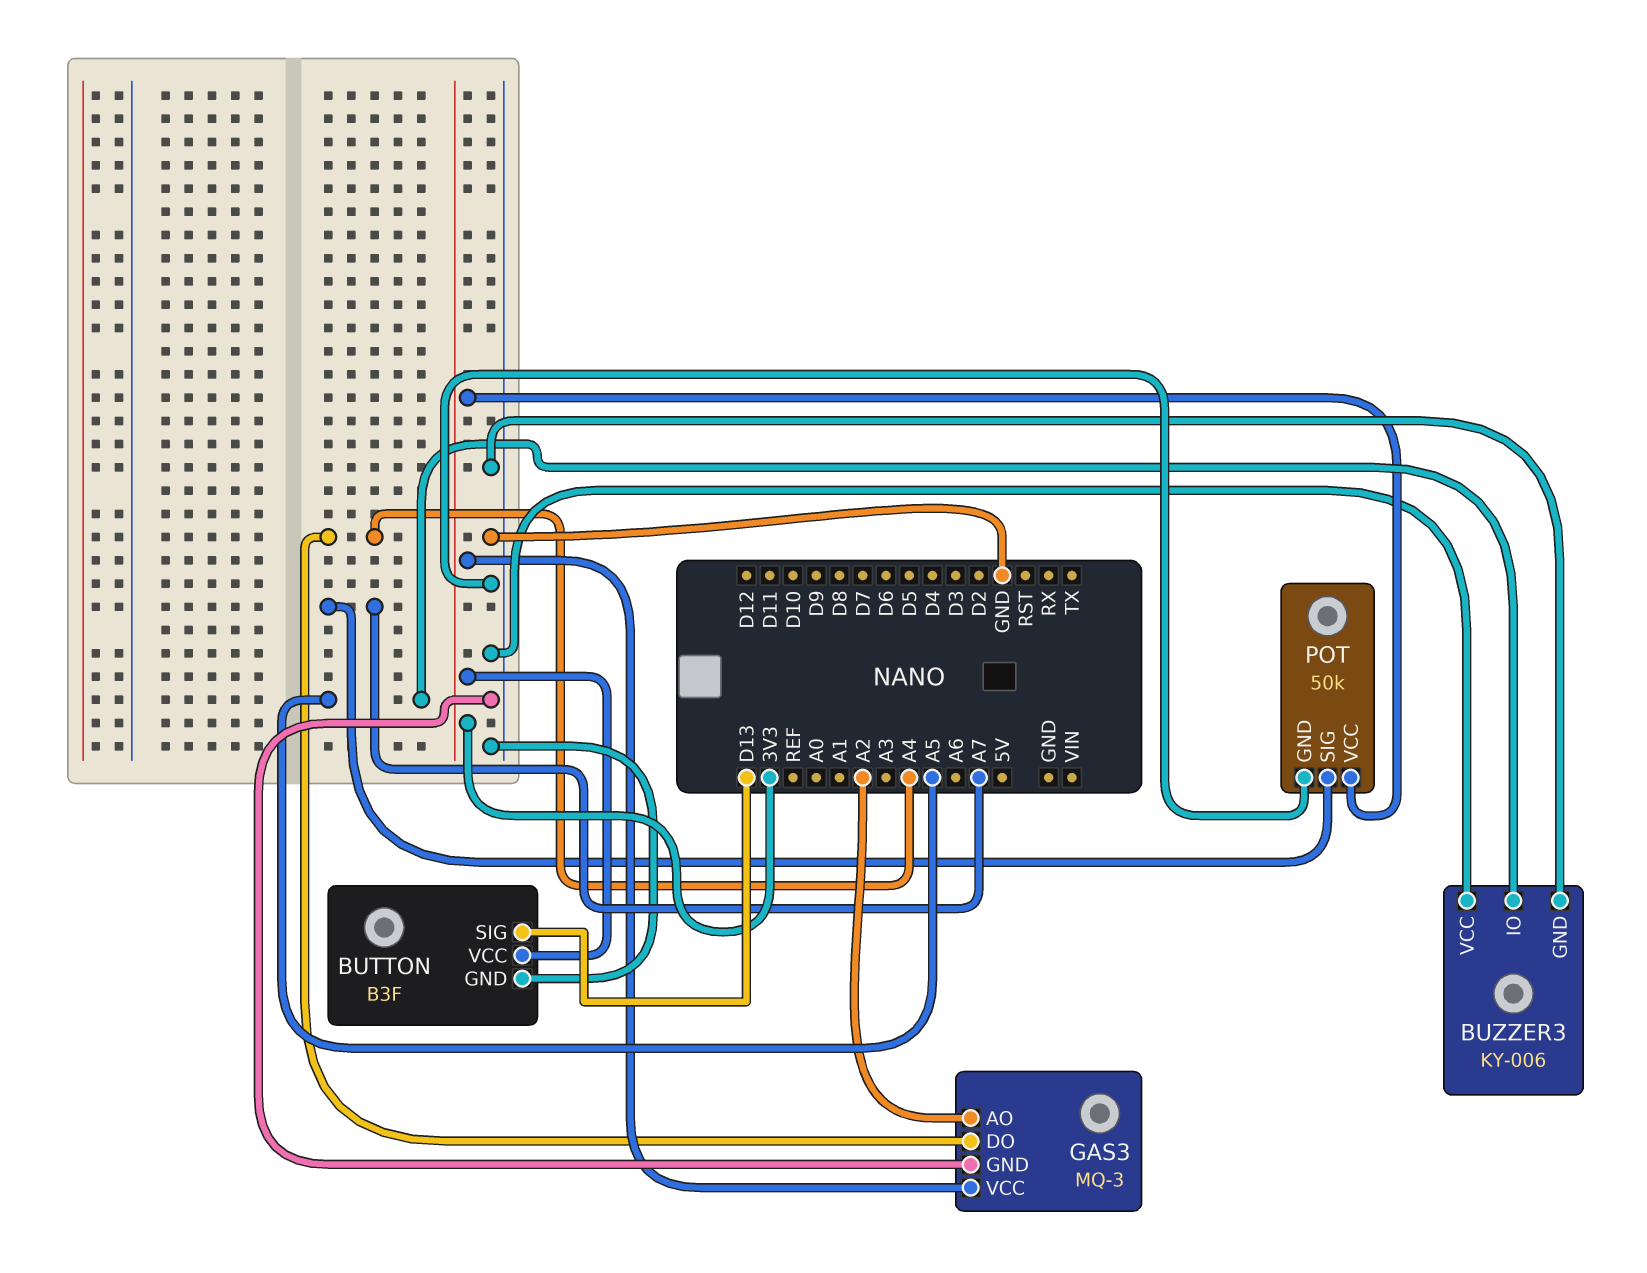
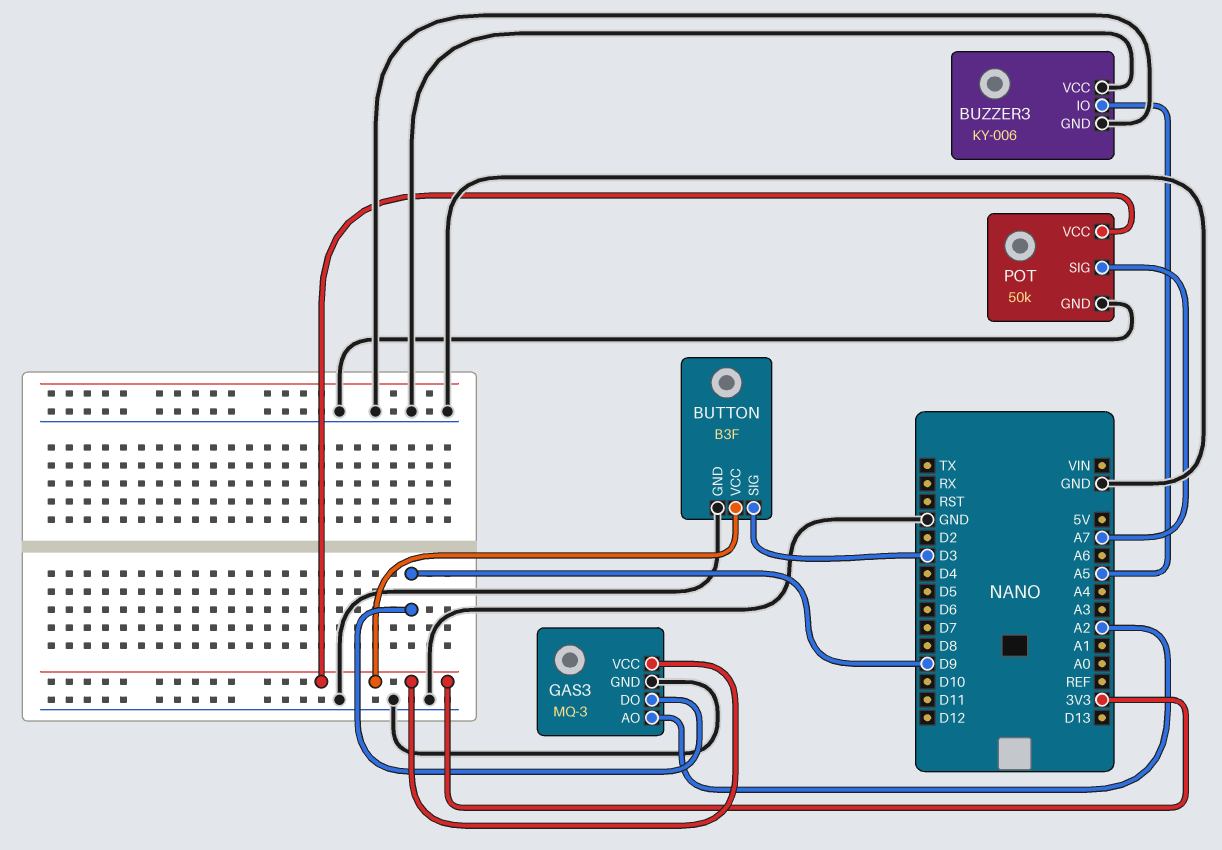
BUTTON pin SIG: D13 -> D3
GAS3 pin DO: A4 -> D9

